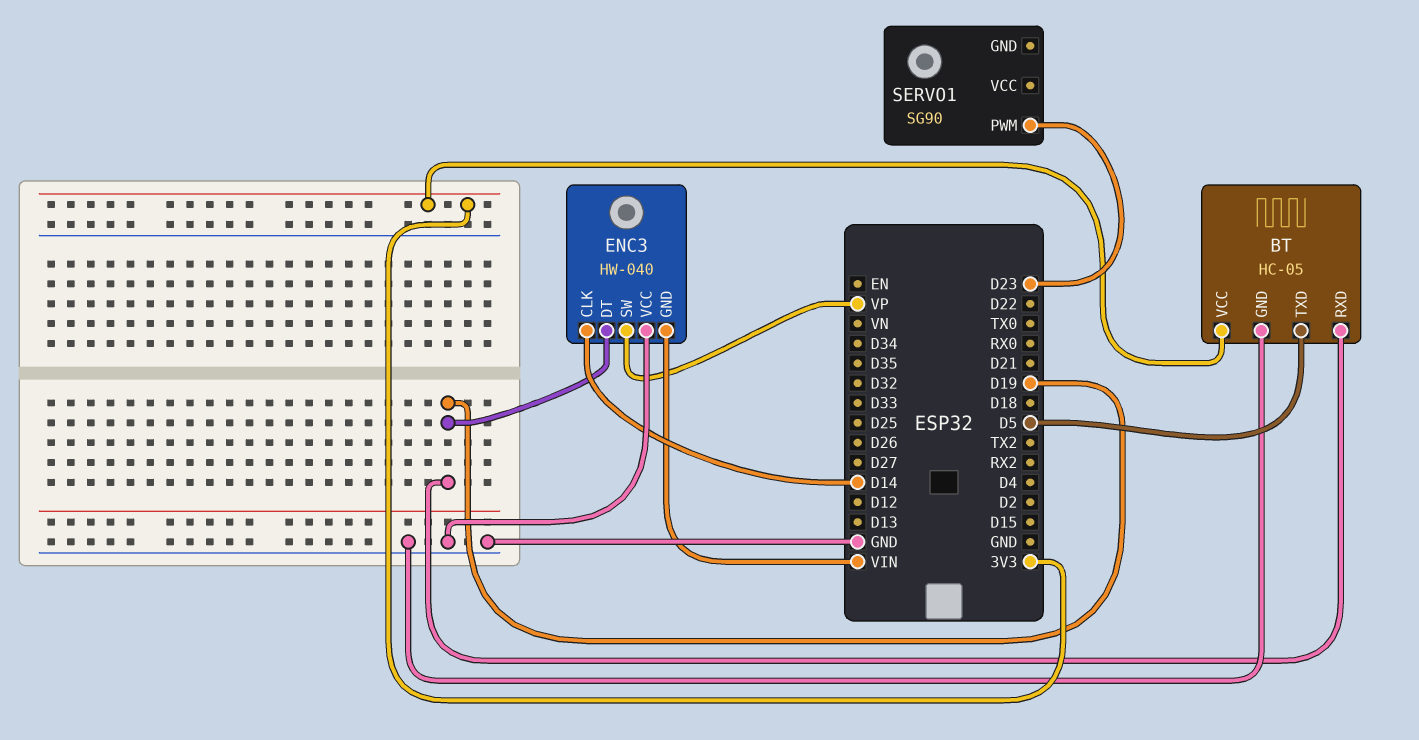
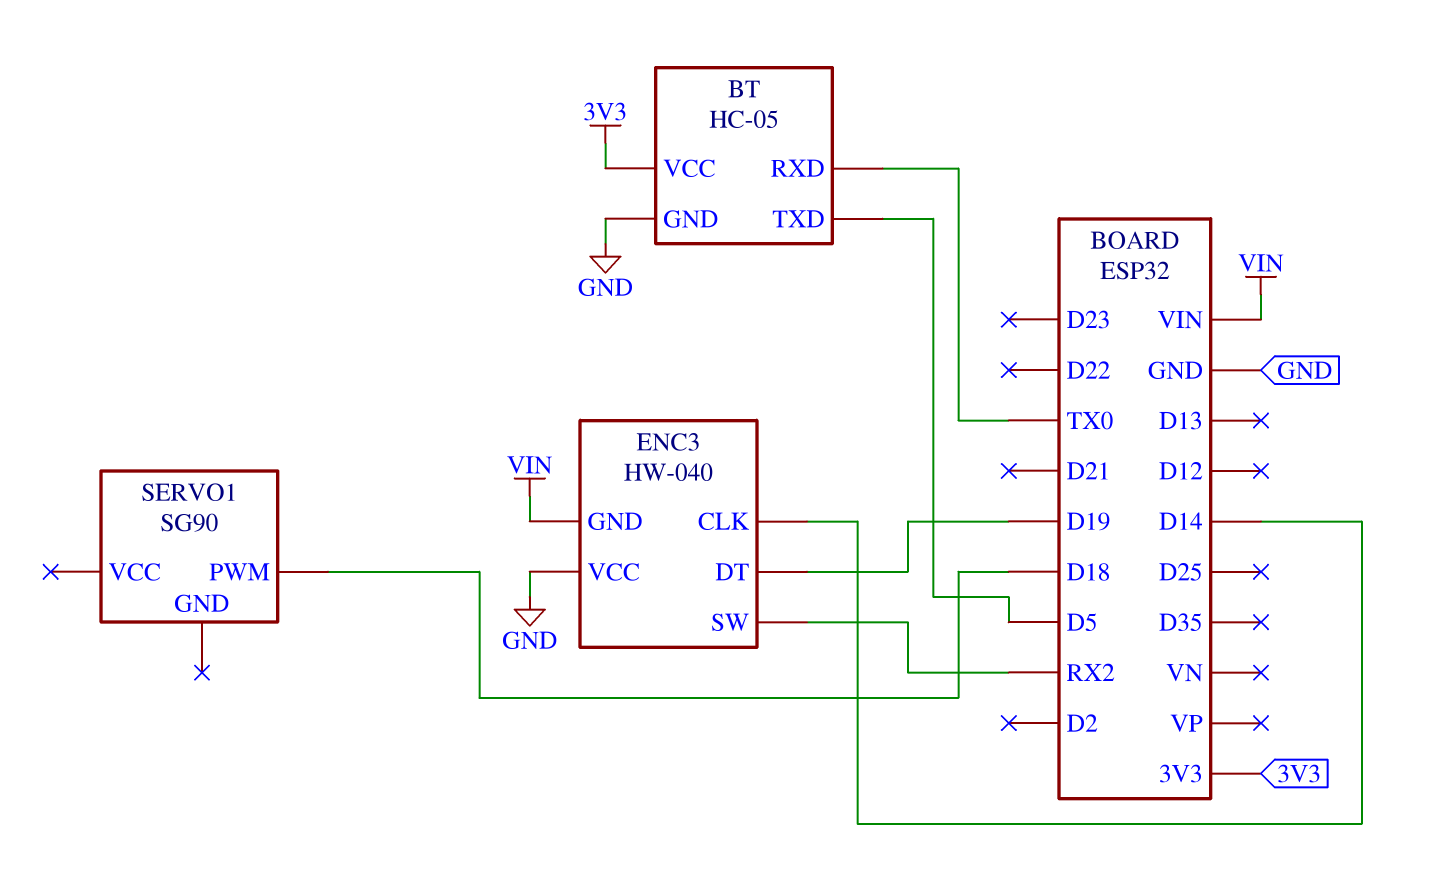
BT pin RXD: D19 -> TX0
ENC3 pin SW: VP -> RX2
SERVO1 pin PWM: D23 -> D18

